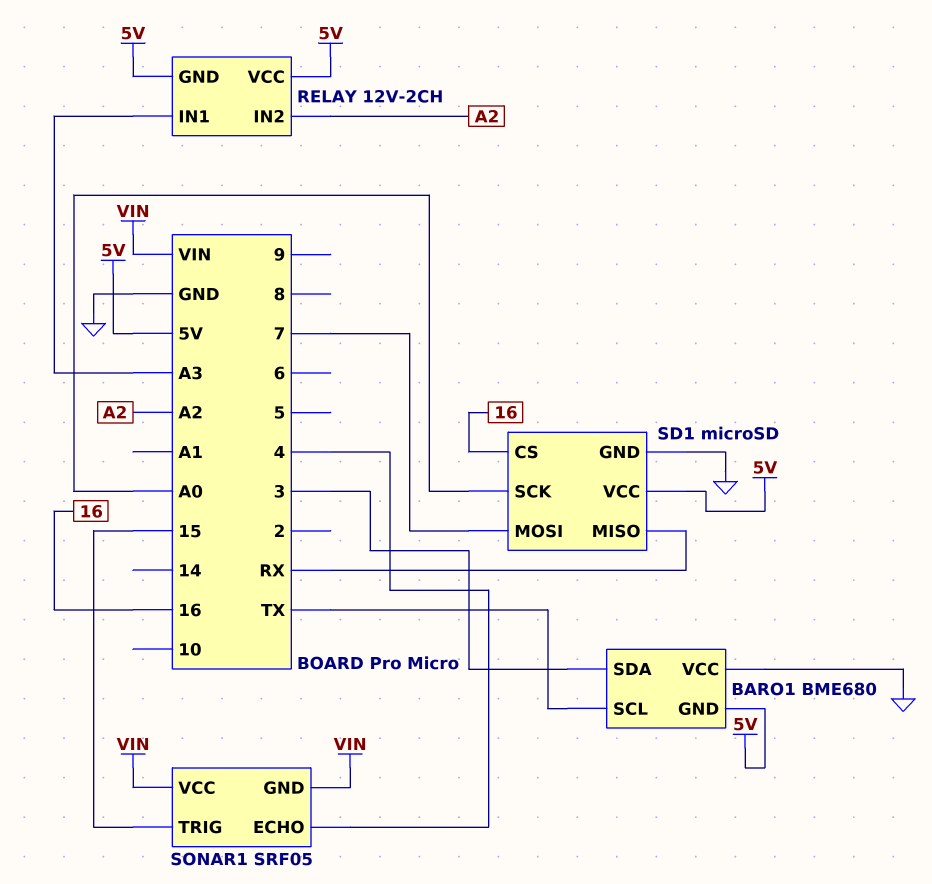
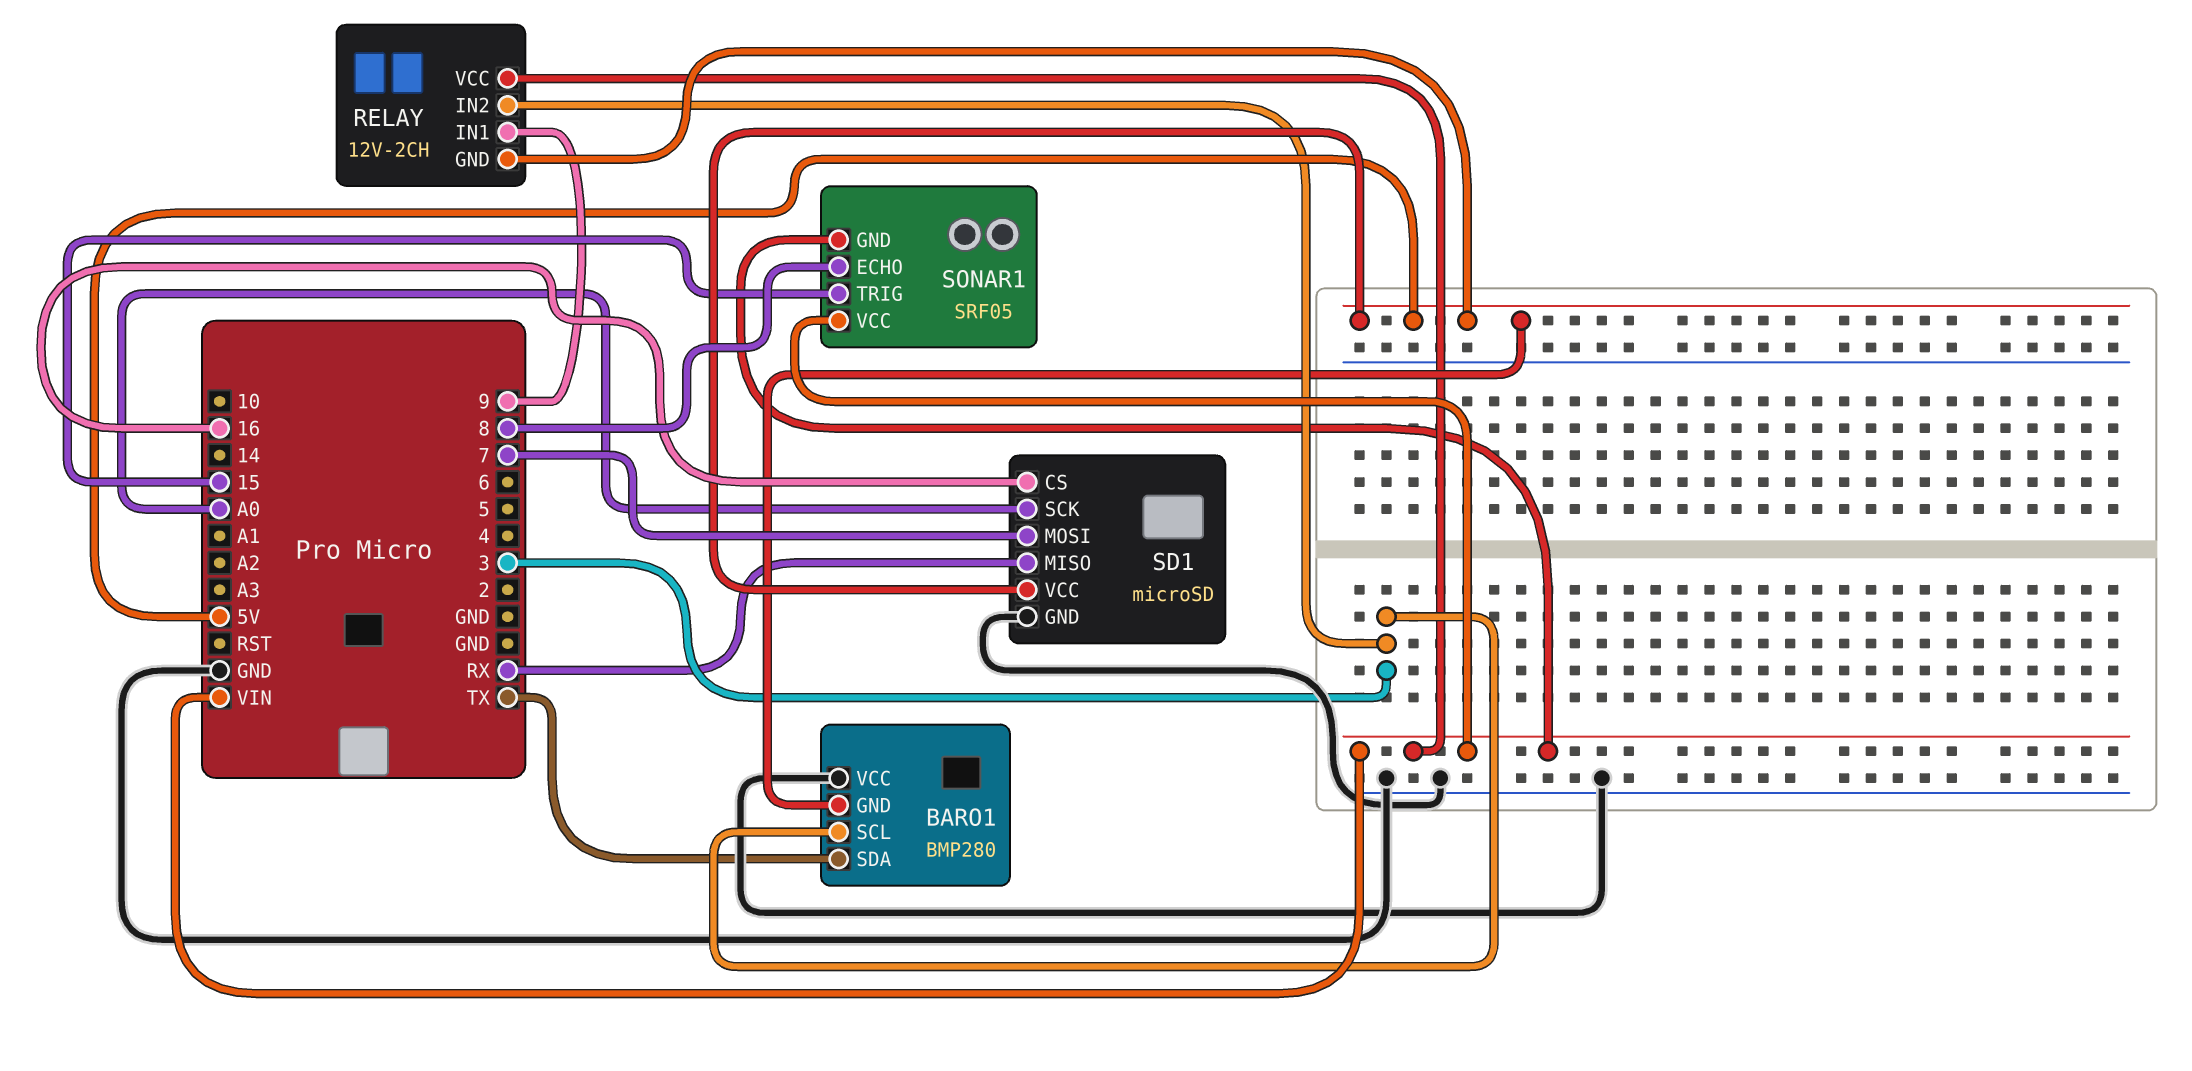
BARO1: BME680 -> BMP280
BARO1 pin SCL: TX -> 3
BARO1 pin SDA: 3 -> TX
RELAY pin IN1: A3 -> 9
RELAY pin IN2: A2 -> 3
RELAY pin VCC: 5V -> VIN
SONAR1 pin ECHO: 4 -> 8

